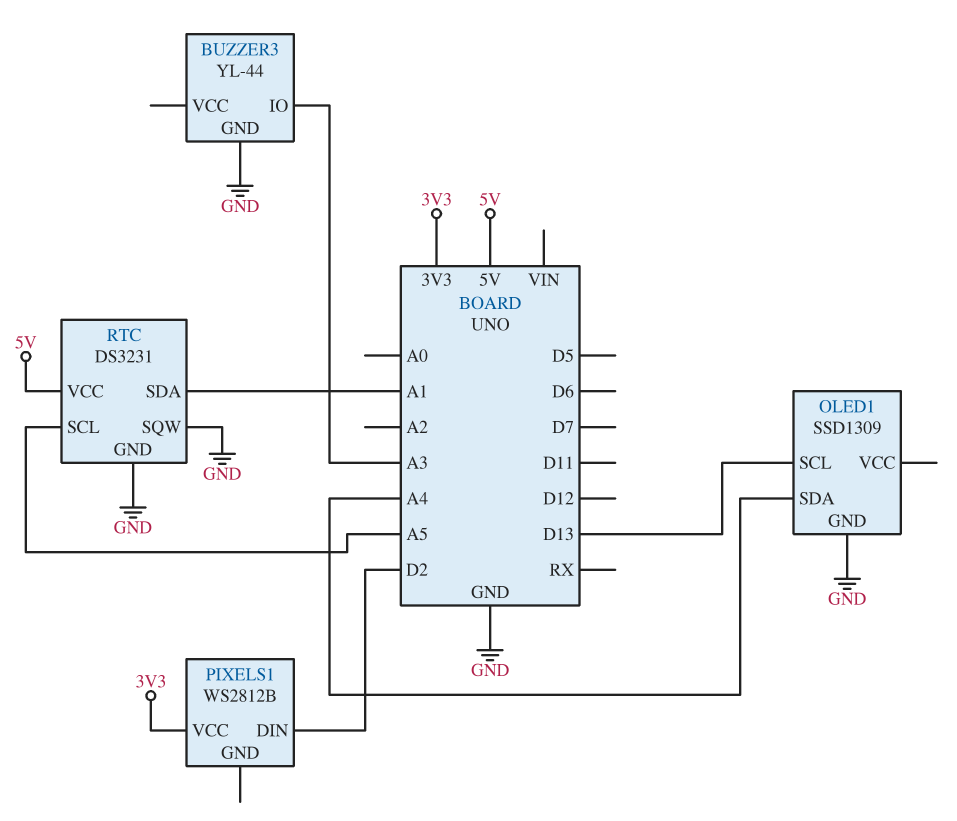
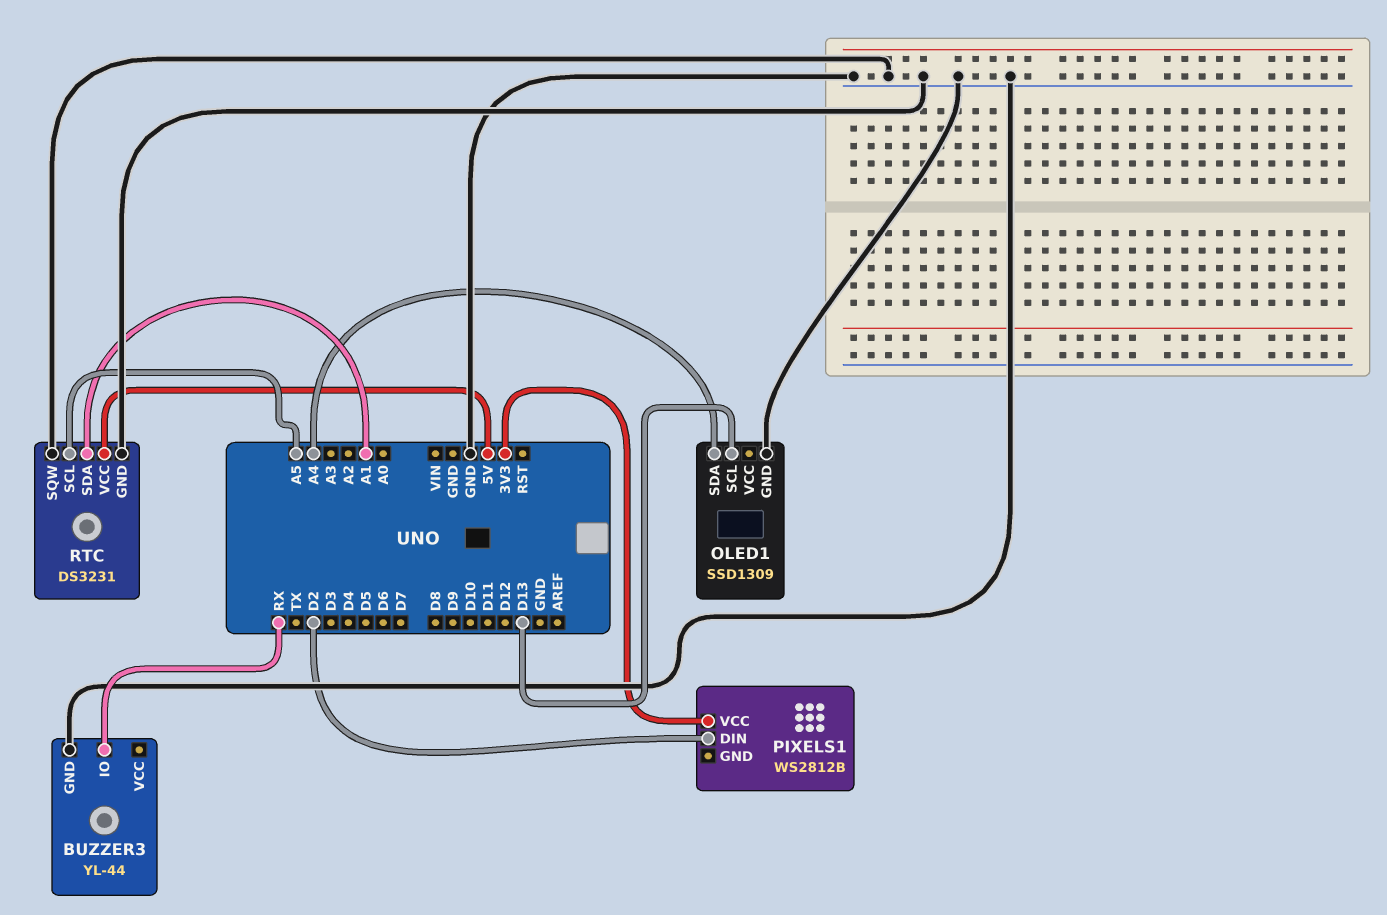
BUZZER3 pin IO: A3 -> RX

